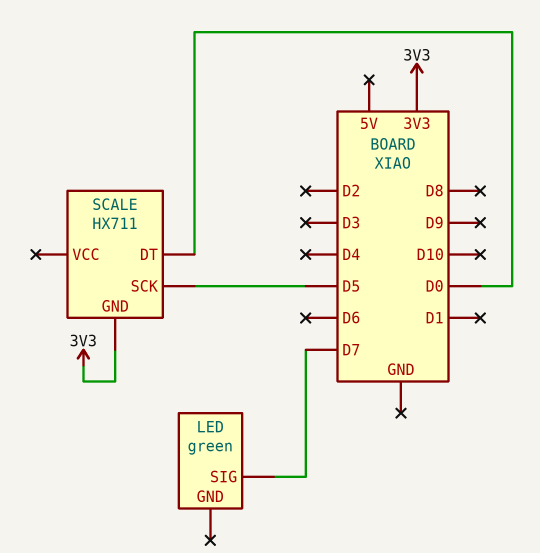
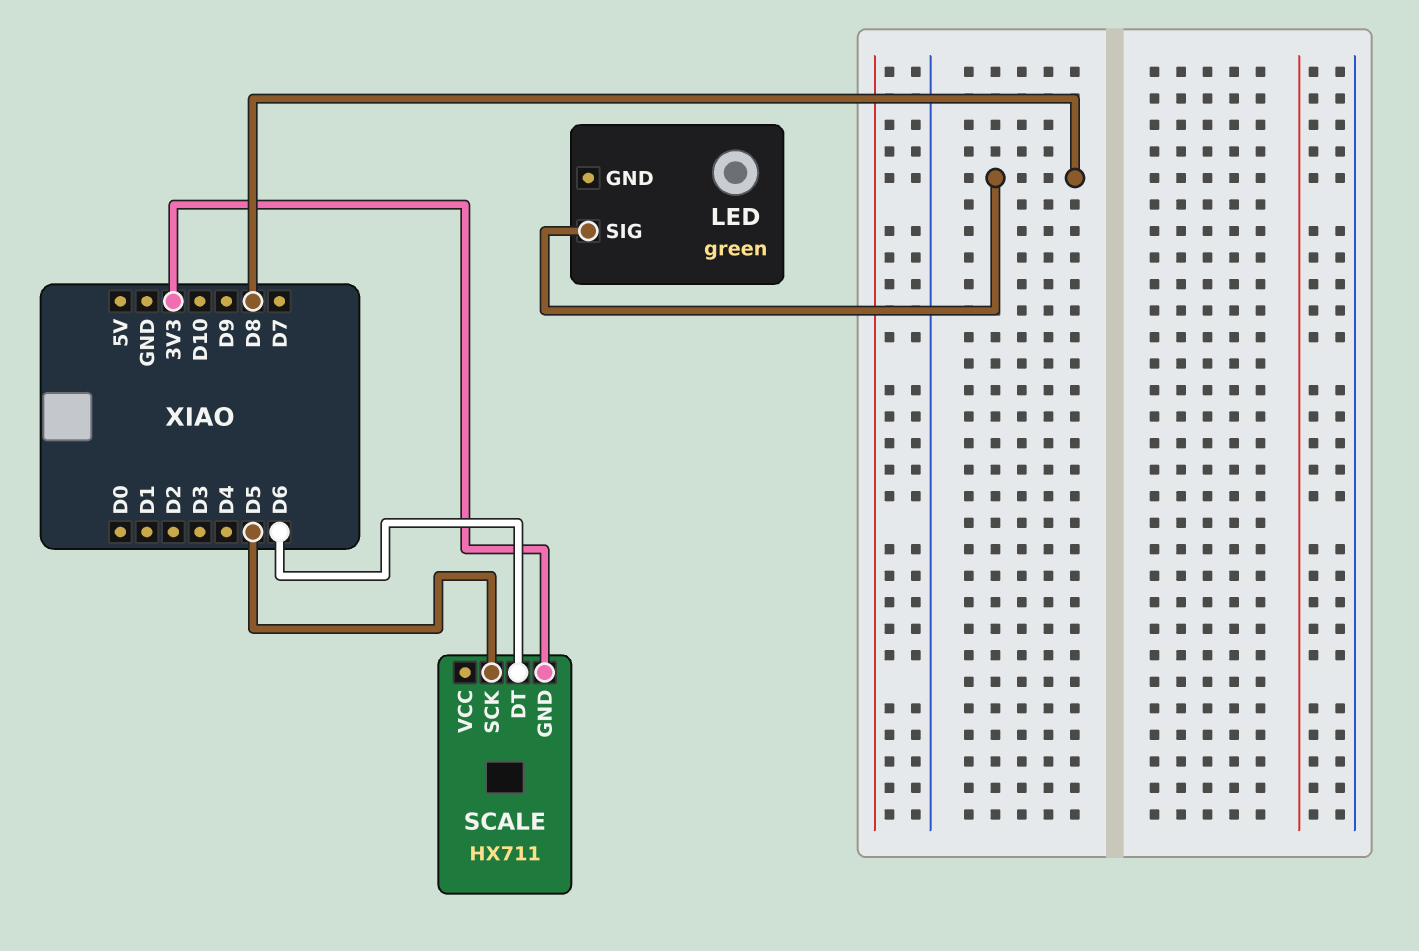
LED pin SIG: D7 -> D8
SCALE pin DT: D0 -> D6

